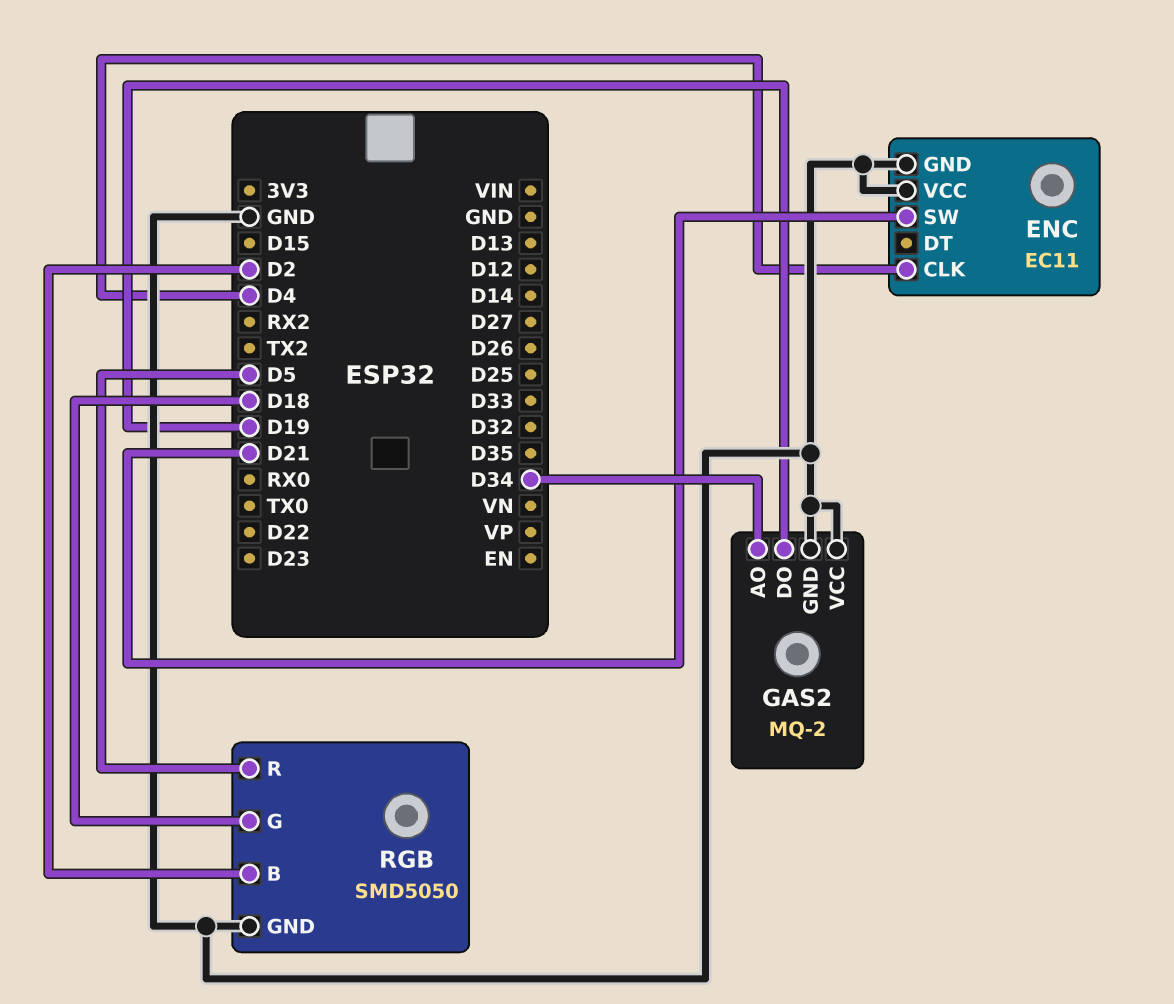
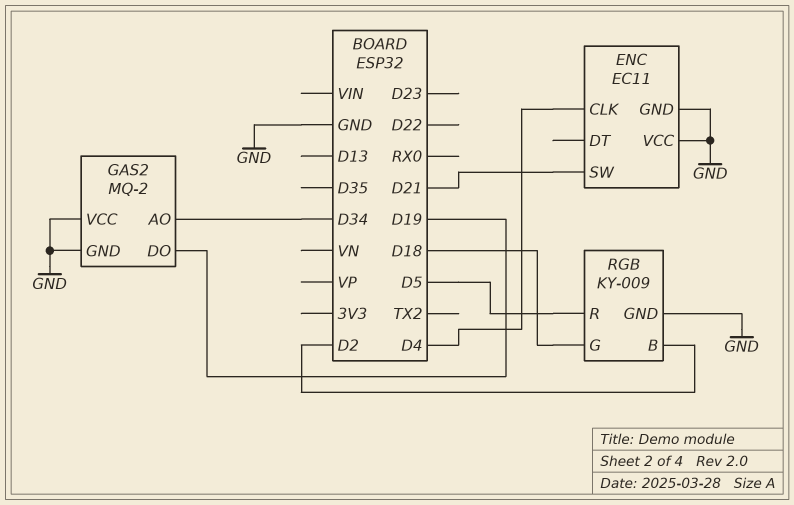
RGB: SMD5050 -> KY-009

